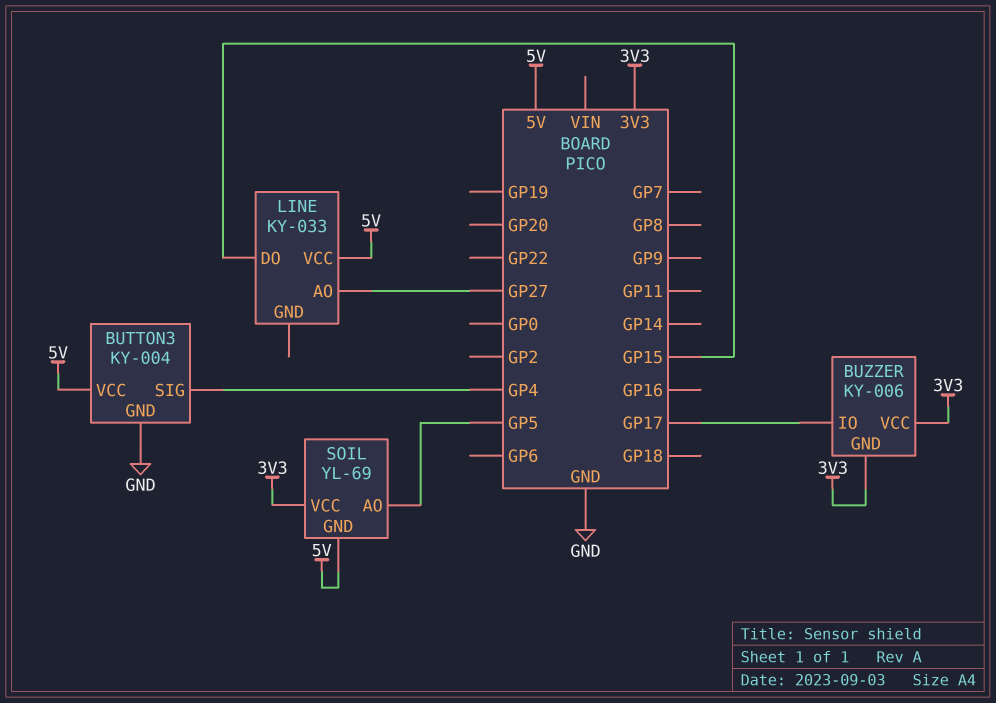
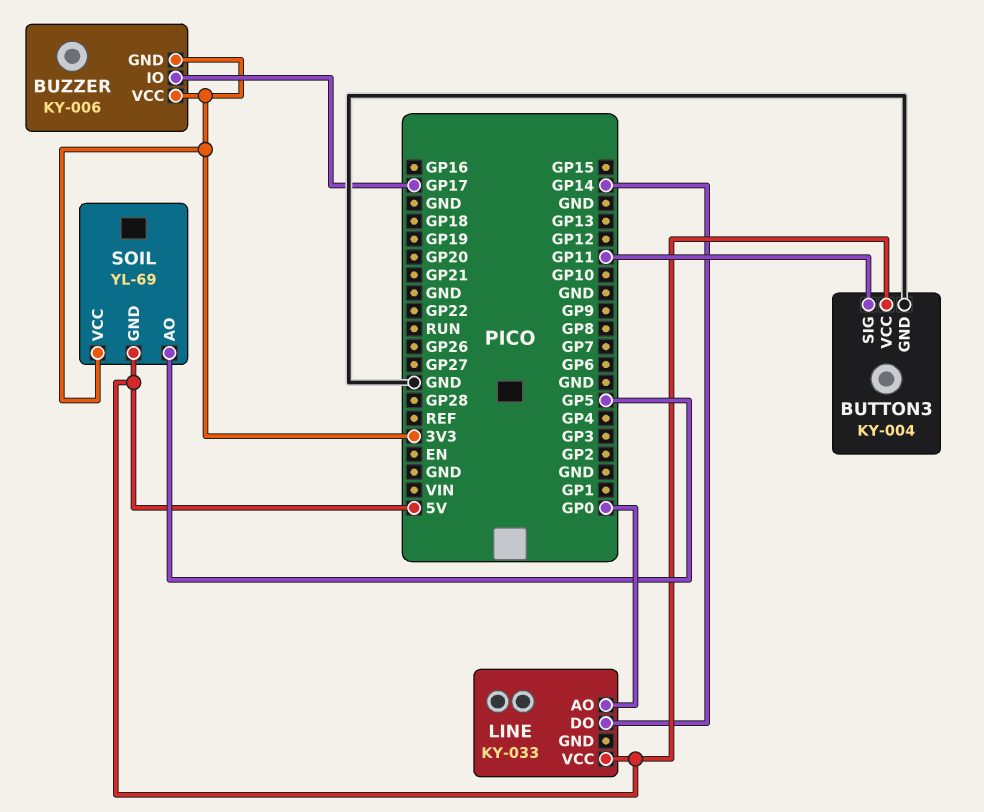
BUTTON3 pin SIG: GP4 -> GP11
LINE pin AO: GP27 -> GP0
LINE pin DO: GP15 -> GP14

